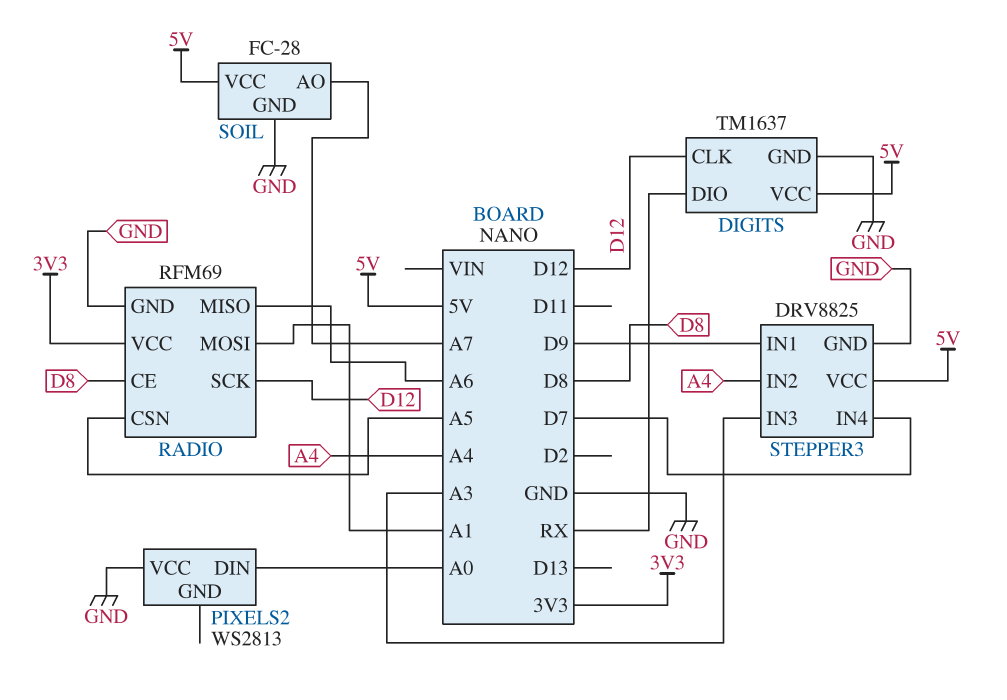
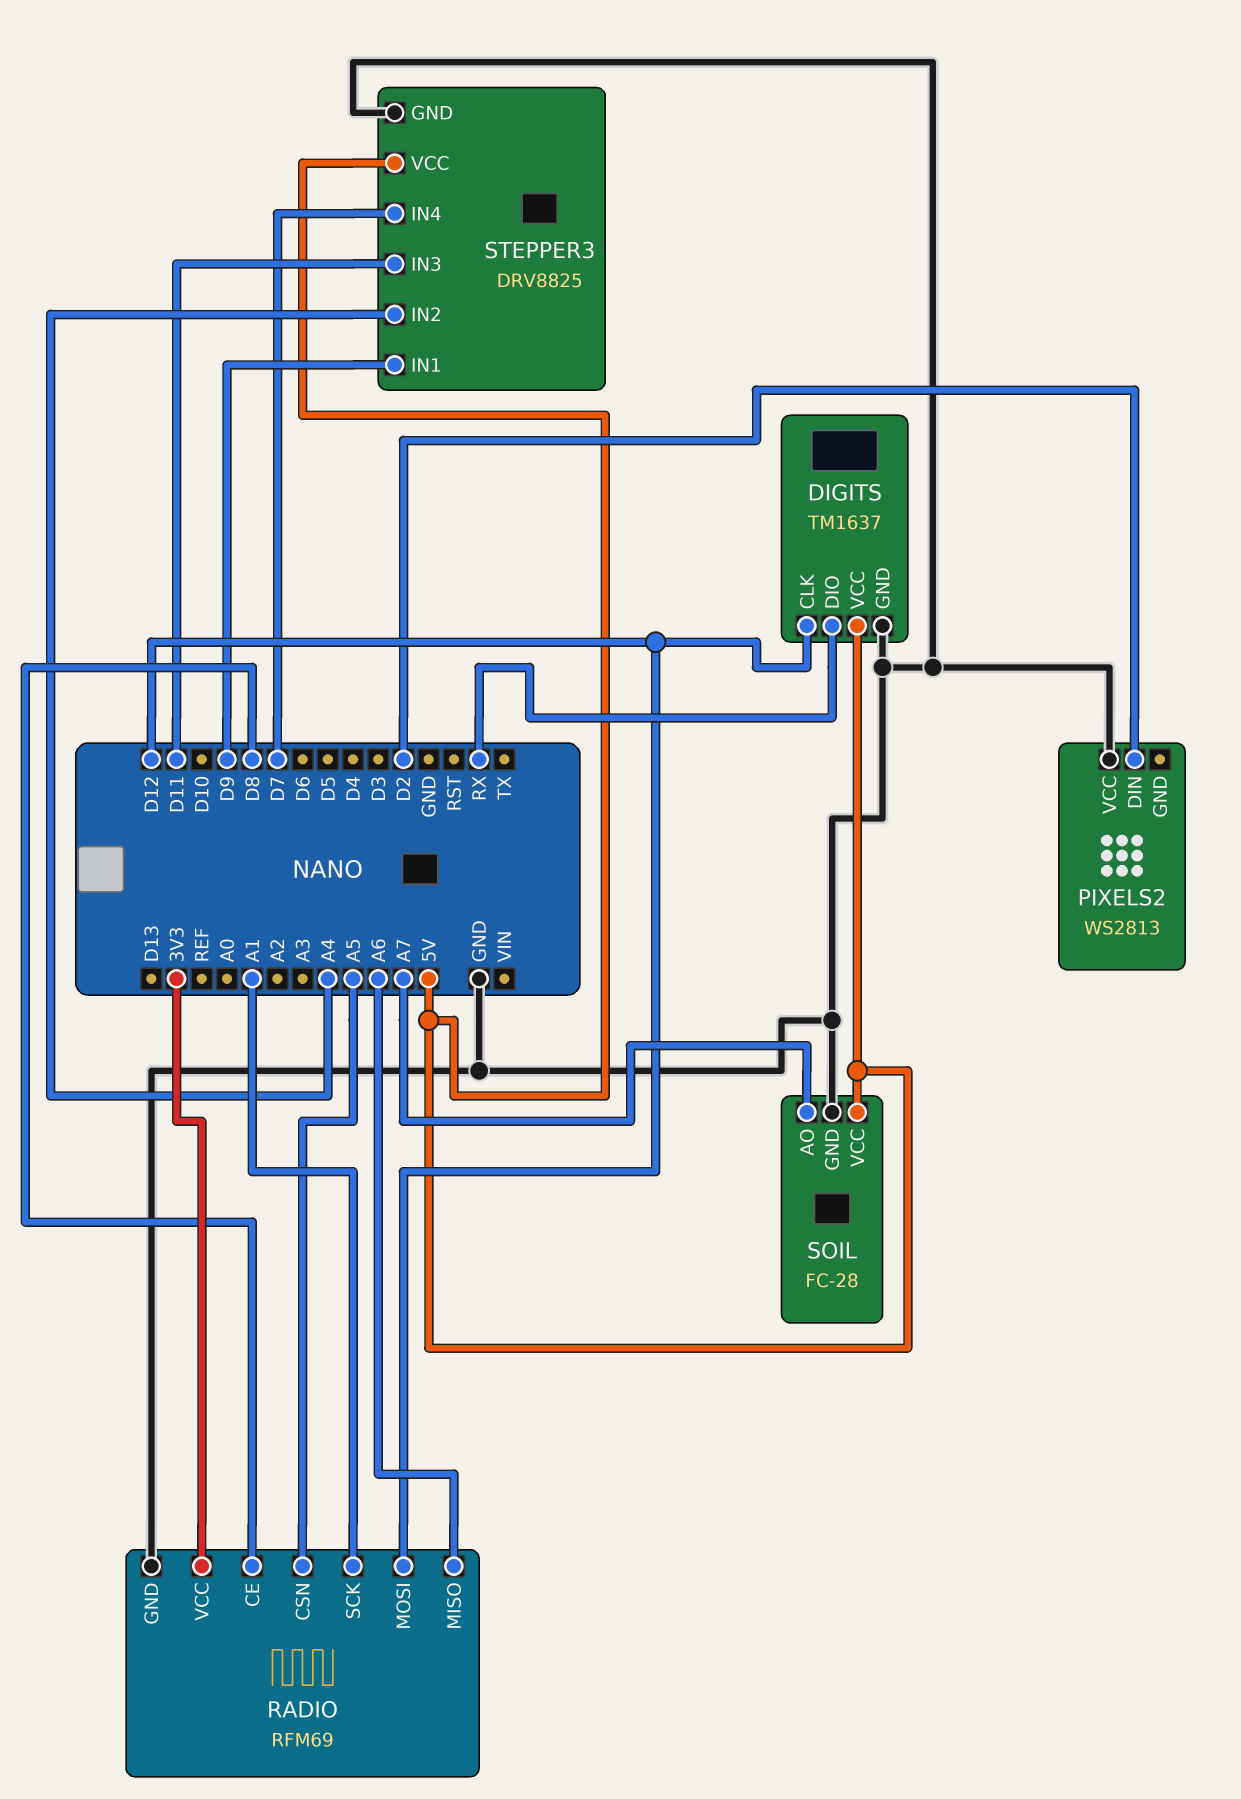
PIXELS2 pin DIN: A0 -> D2
RADIO pin MOSI: A1 -> D12
RADIO pin SCK: D12 -> A1
STEPPER3 pin IN3: A3 -> D11

